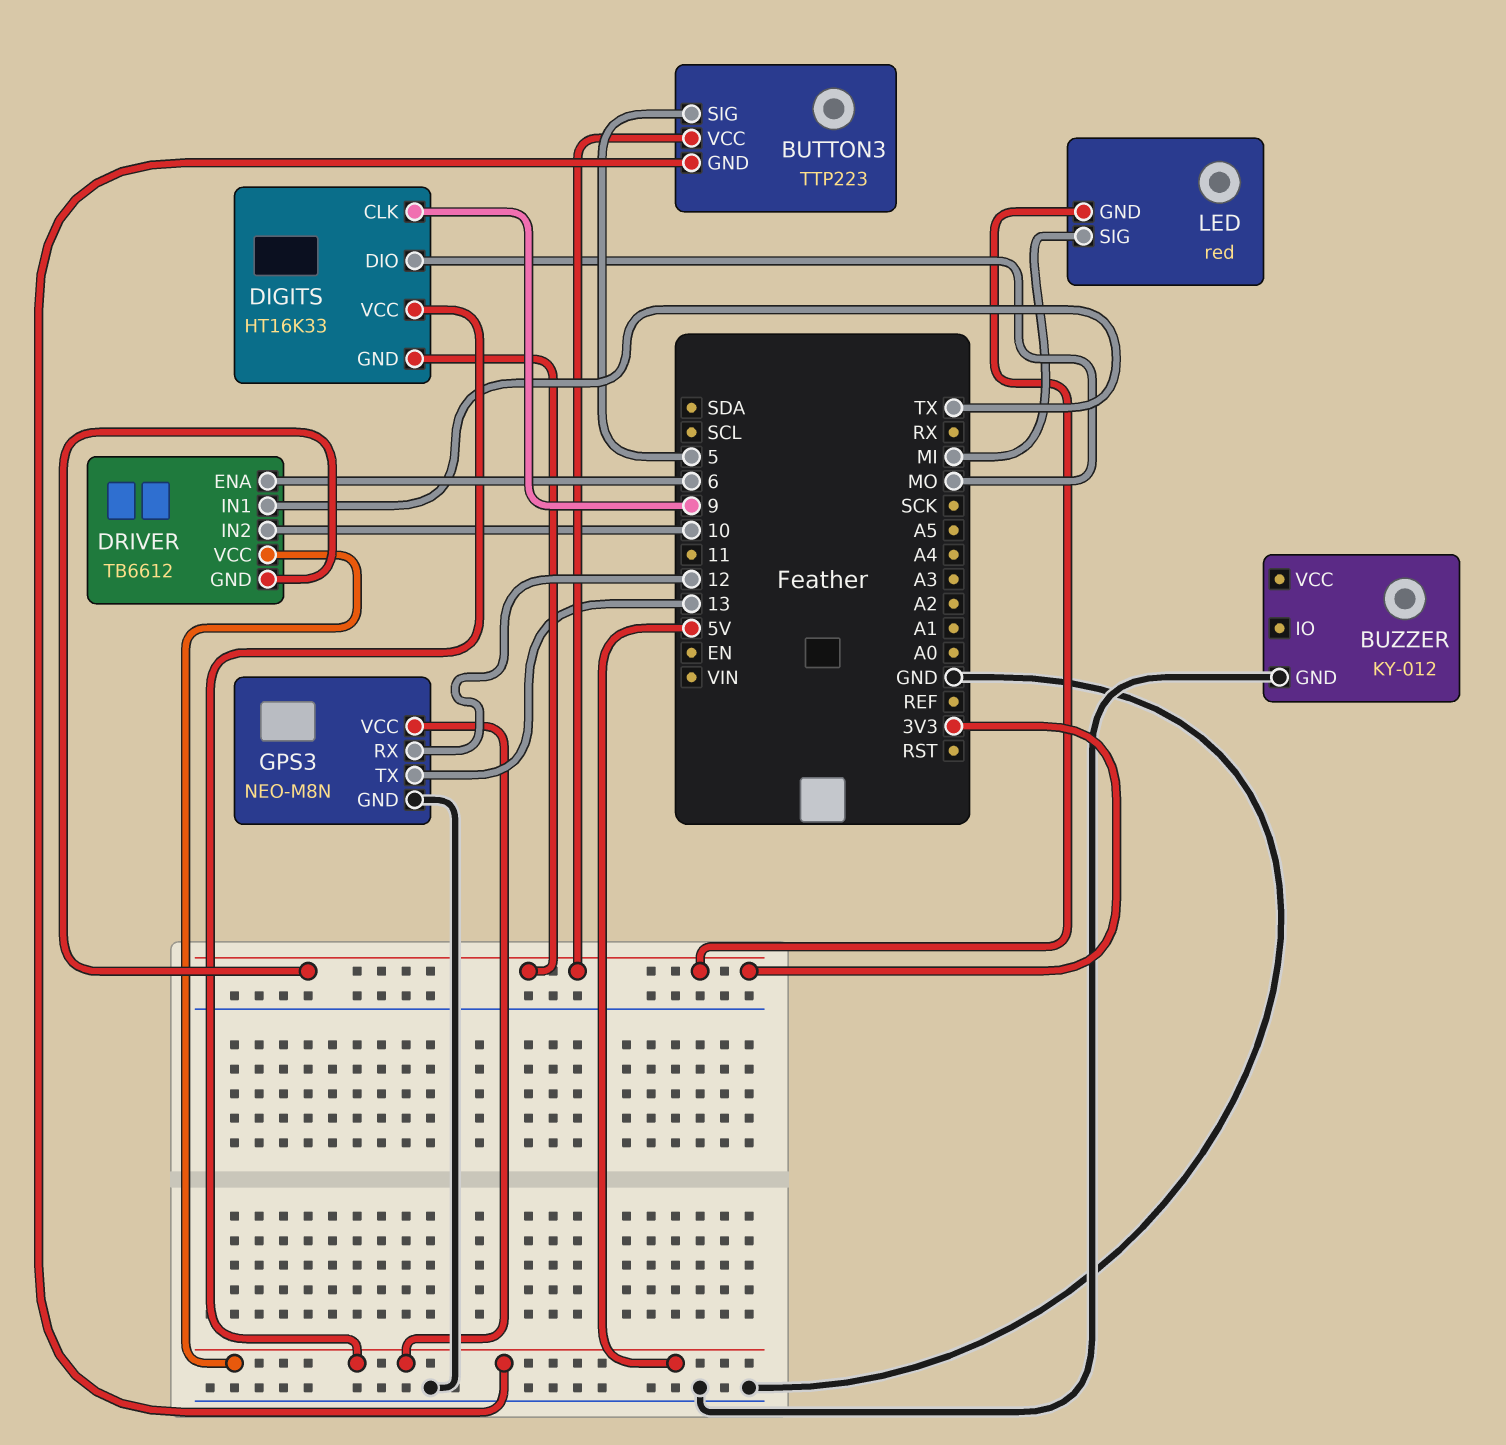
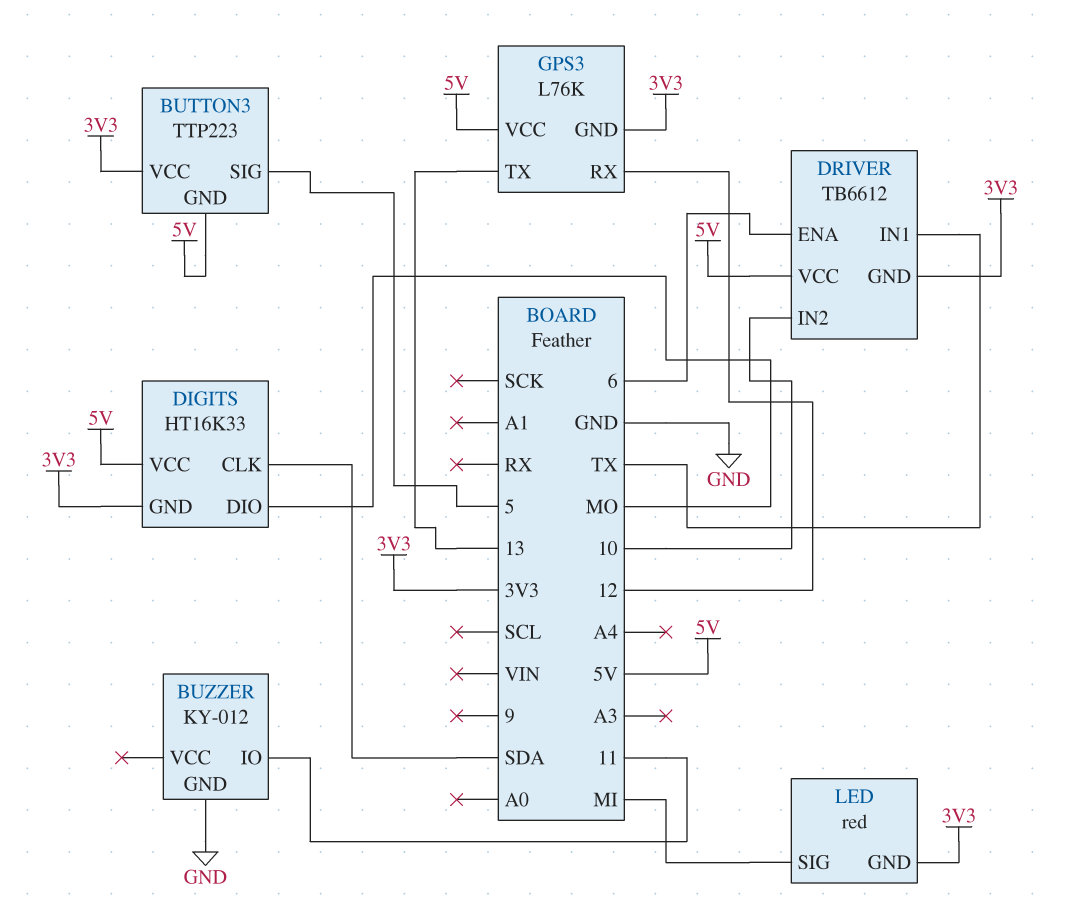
BUZZER pin IO: none -> 11
DIGITS pin CLK: 9 -> SDA
GPS3: NEO-M8N -> L76K
GPS3 pin GND: GND -> 3V3

